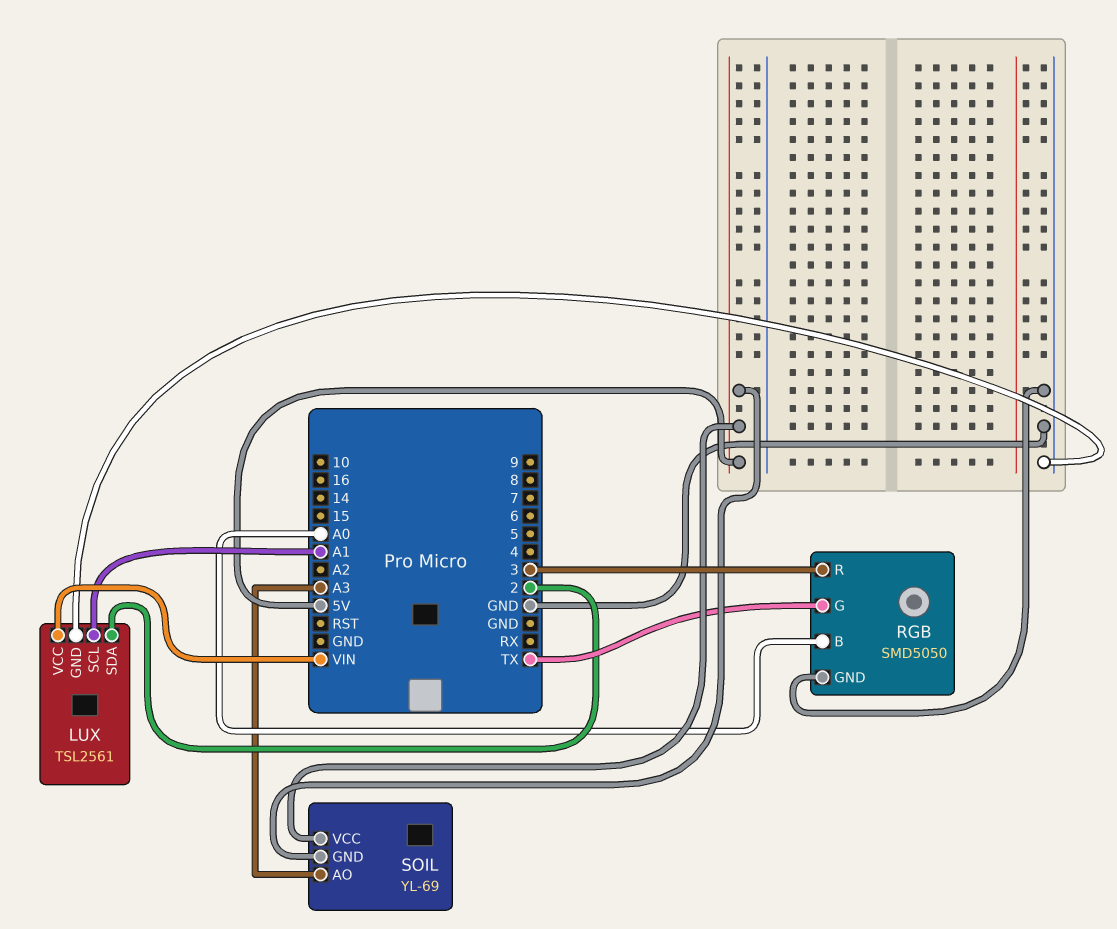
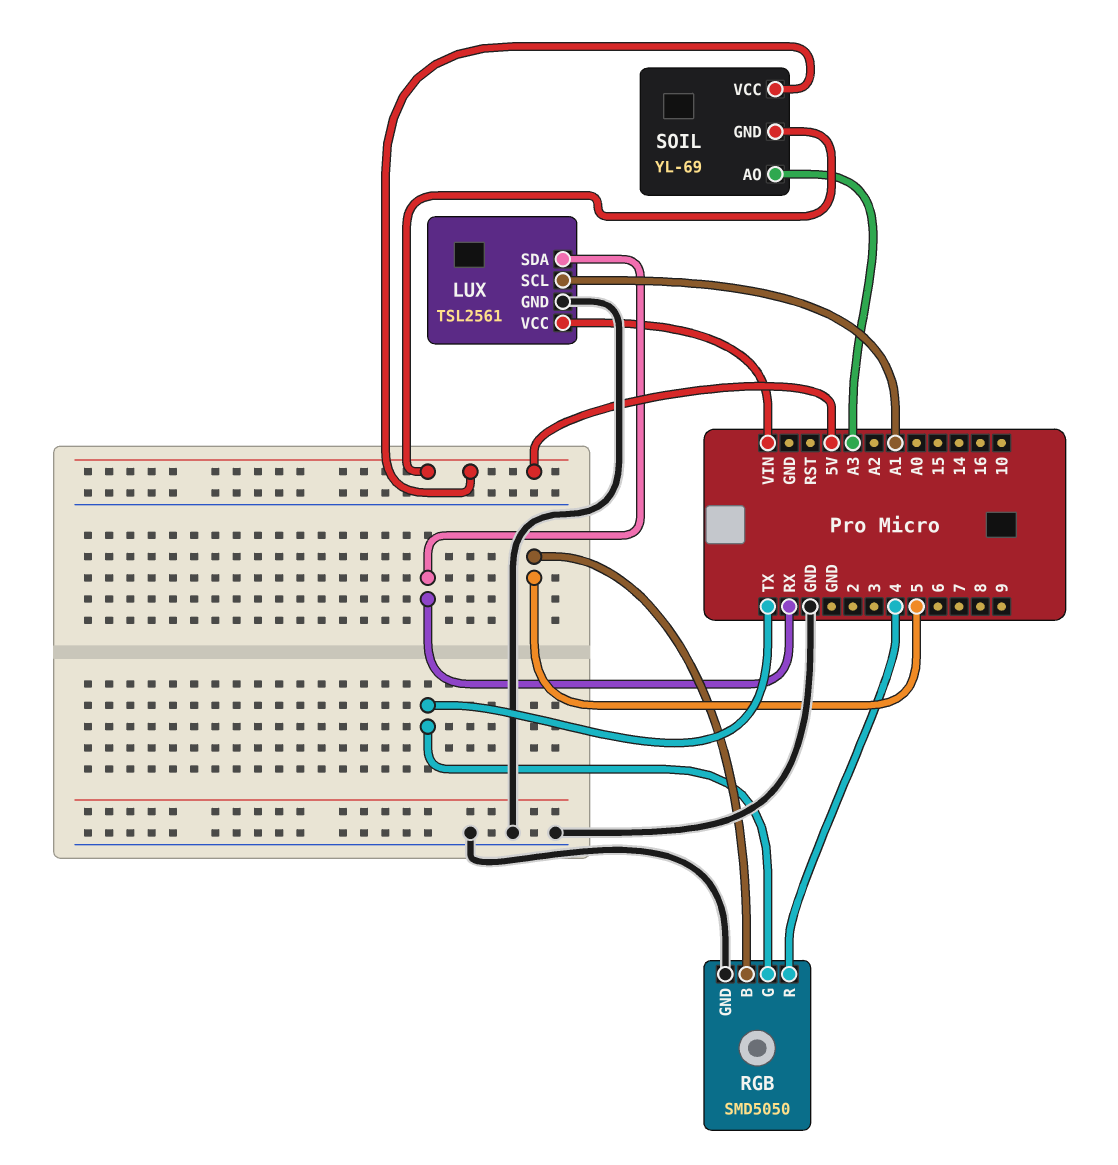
LUX pin SDA: 2 -> RX
RGB pin B: A0 -> 5
RGB pin R: 3 -> 4

